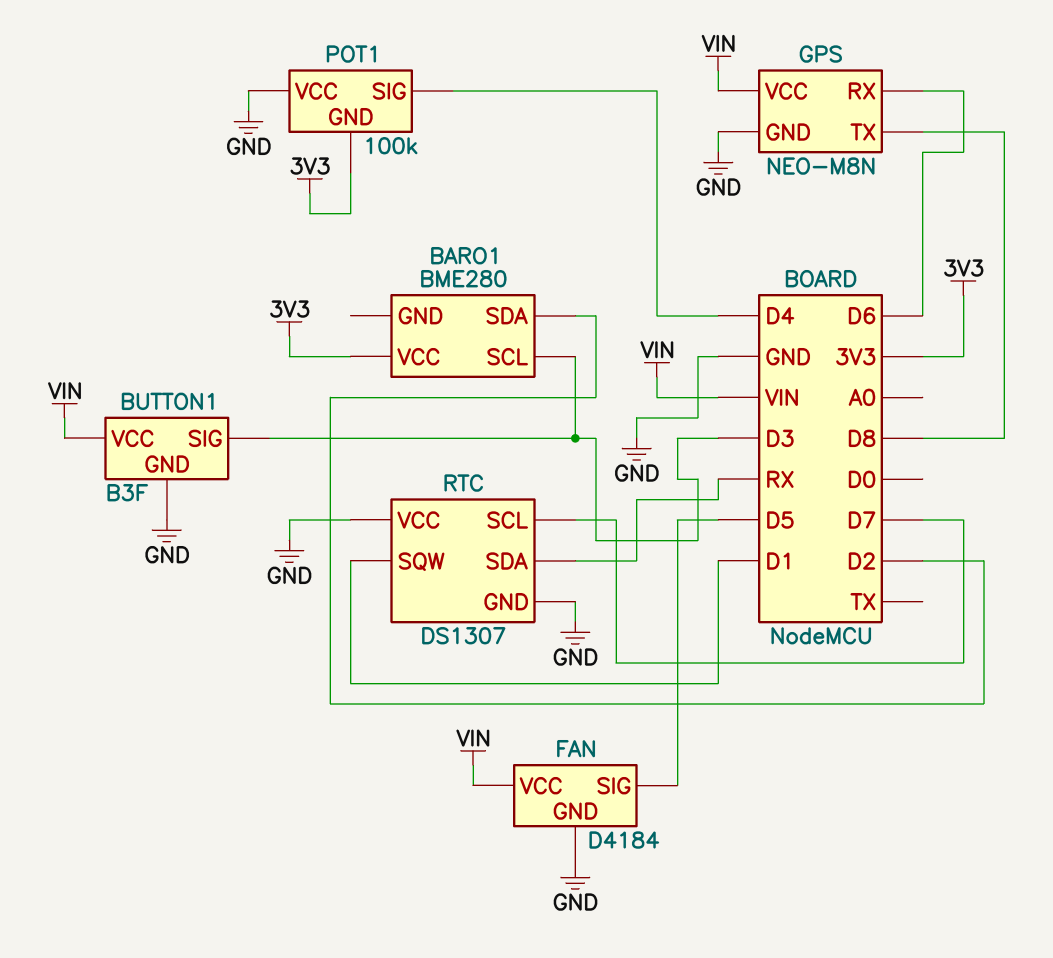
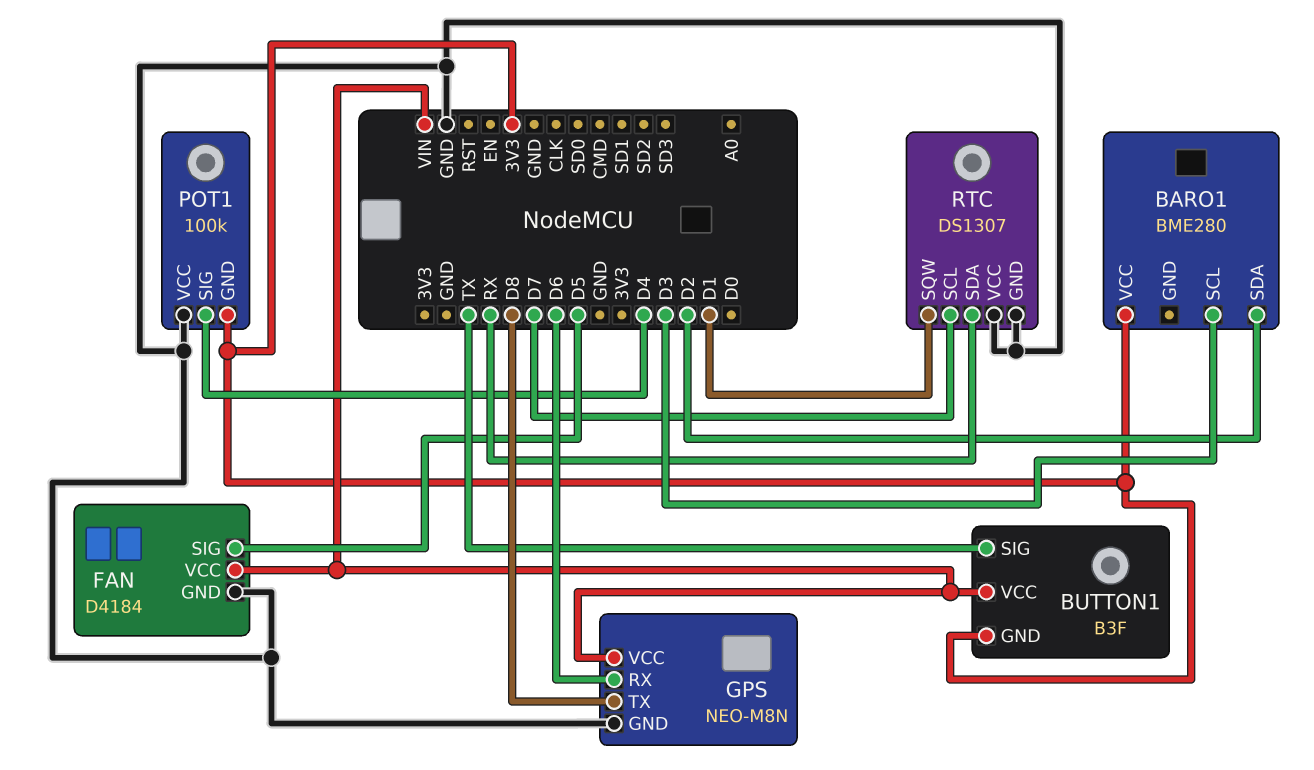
BUTTON1 pin GND: GND -> 3V3
BUTTON1 pin SIG: D3 -> TX

